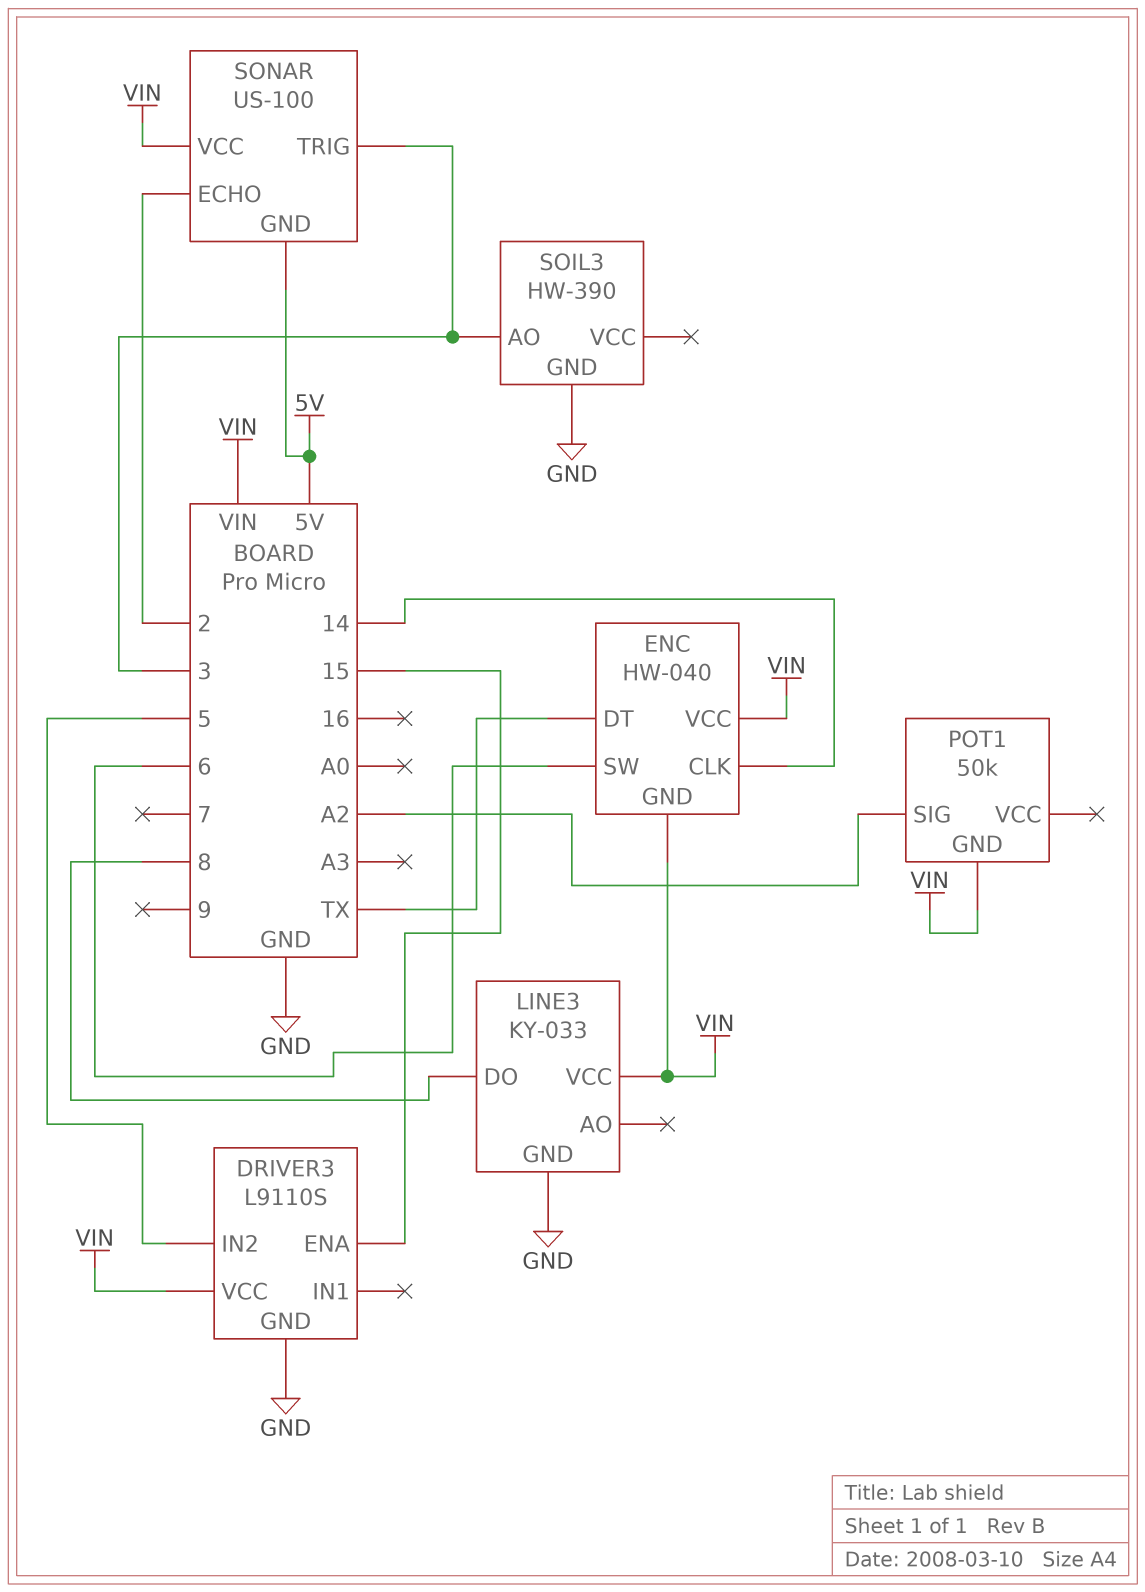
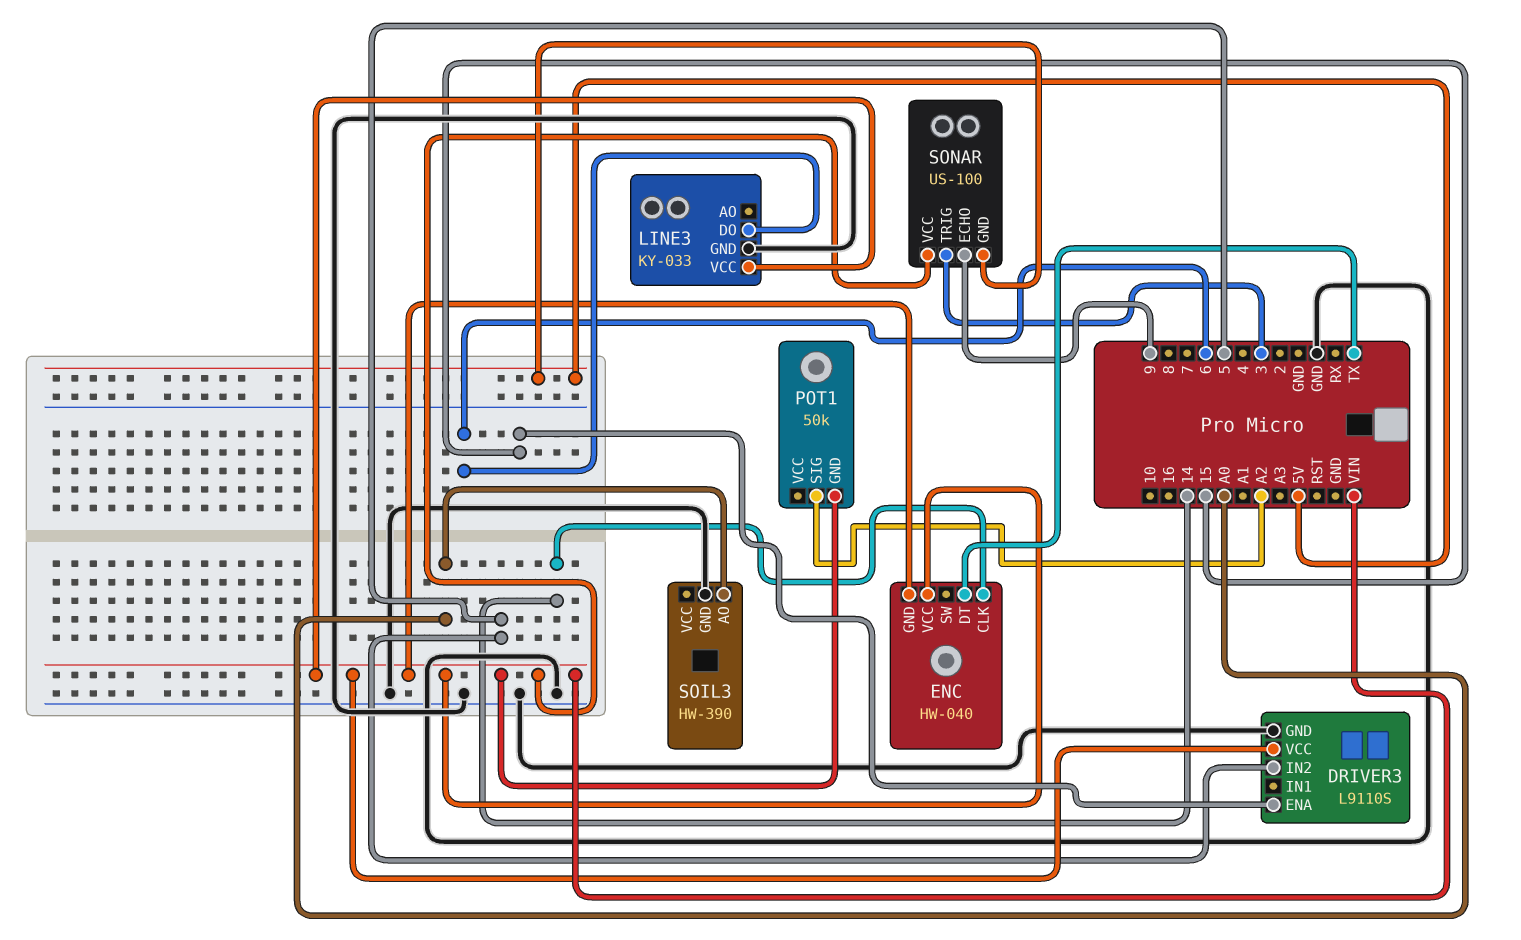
ENC pin SW: 6 -> none
LINE3 pin DO: 8 -> 6
SOIL3 pin AO: 3 -> A0
SONAR pin ECHO: 2 -> 9

